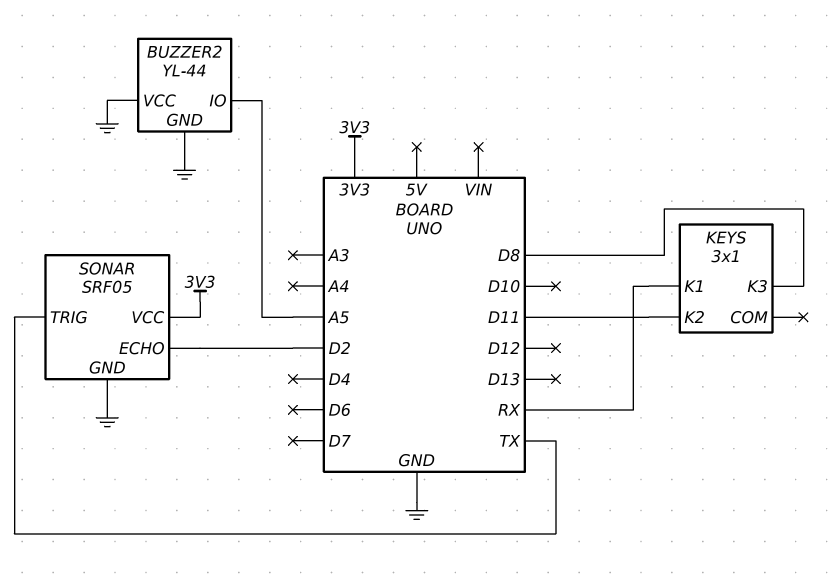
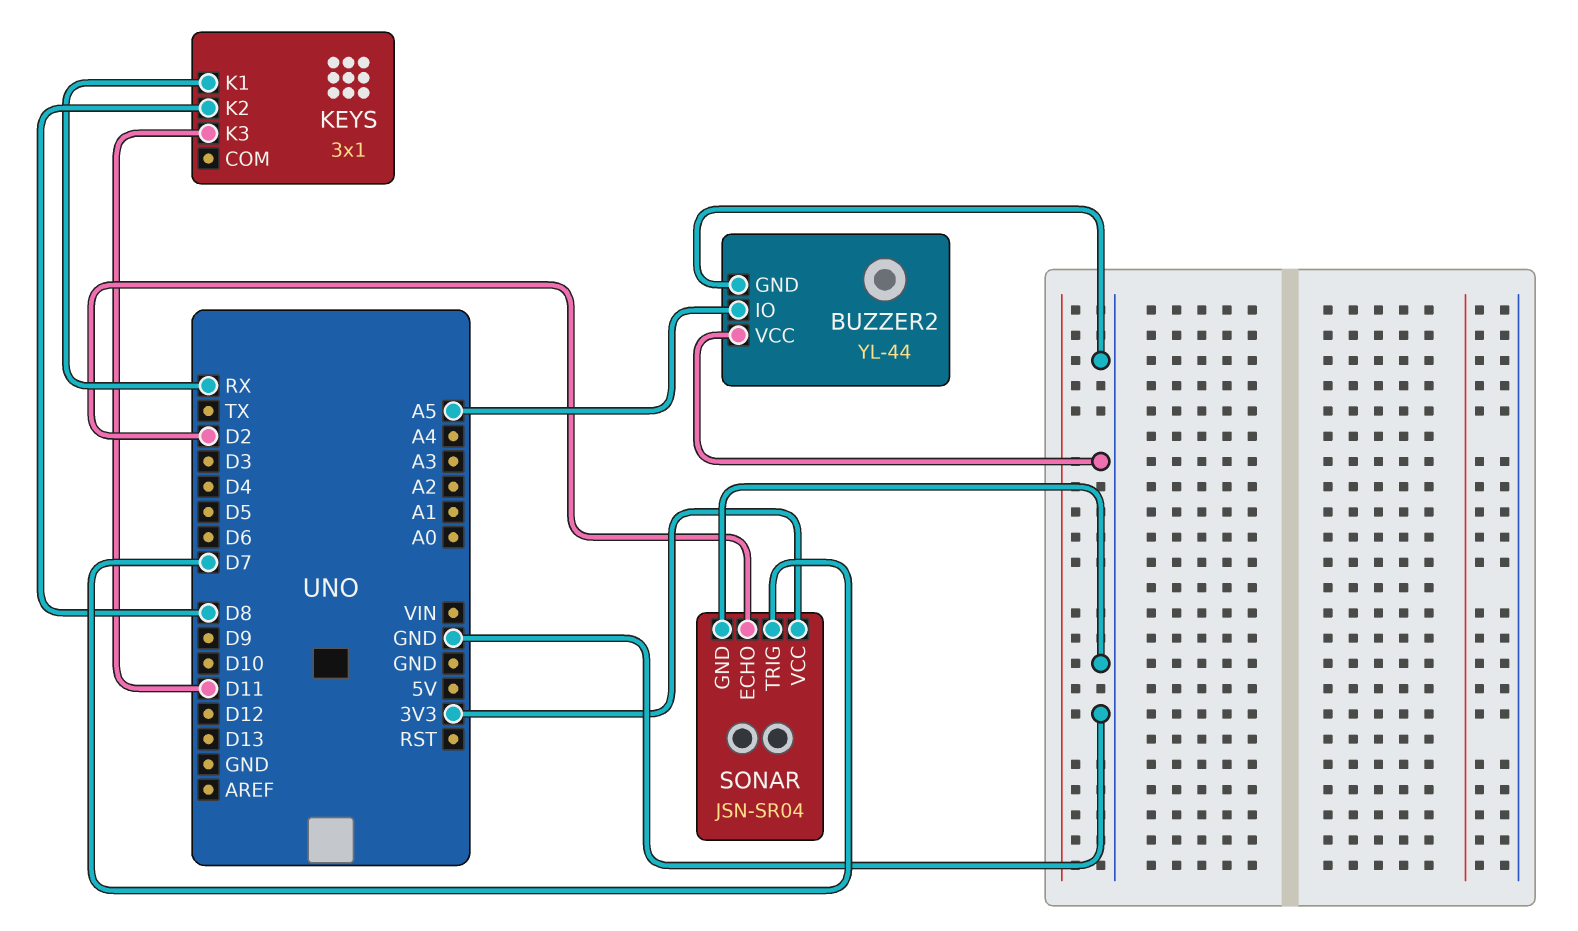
KEYS pin K2: D11 -> D8
KEYS pin K3: D8 -> D11
SONAR: SRF05 -> JSN-SR04
SONAR pin TRIG: TX -> D7

